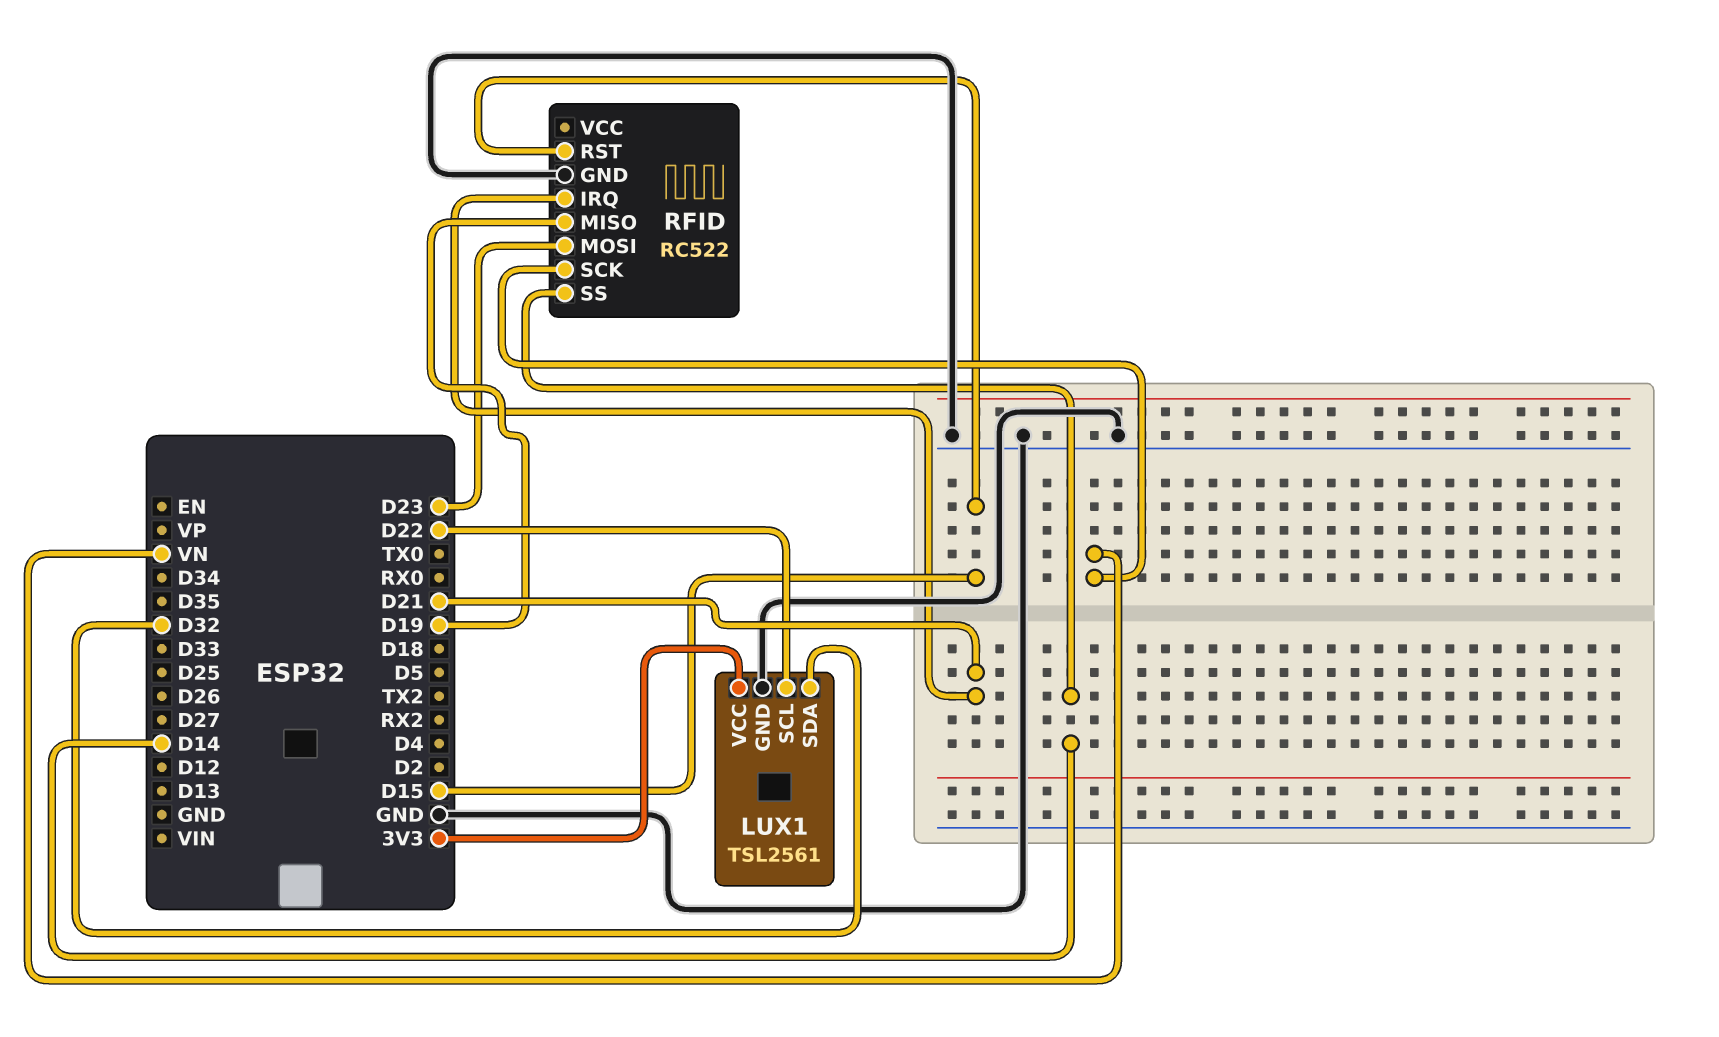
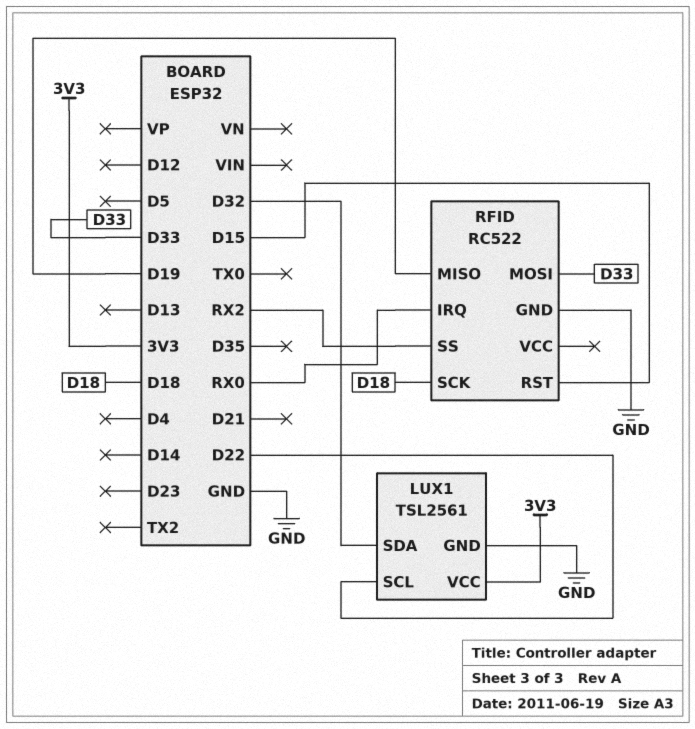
RFID pin IRQ: D21 -> RX0
RFID pin MOSI: D23 -> D33
RFID pin SCK: VN -> D18
RFID pin SS: D14 -> RX2

